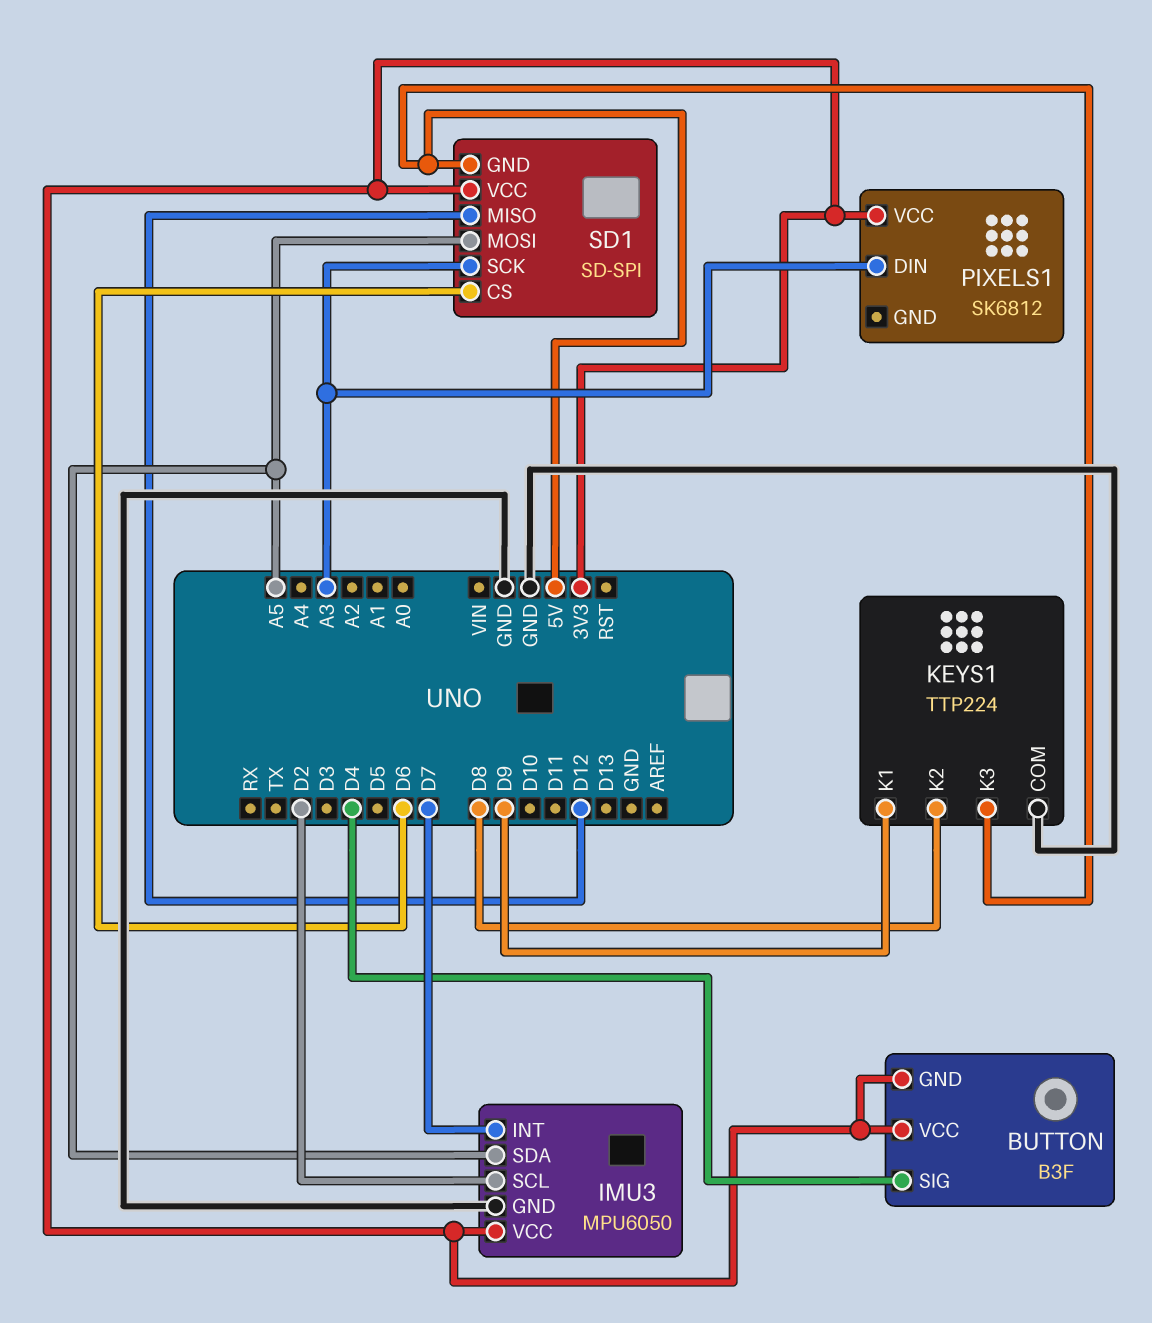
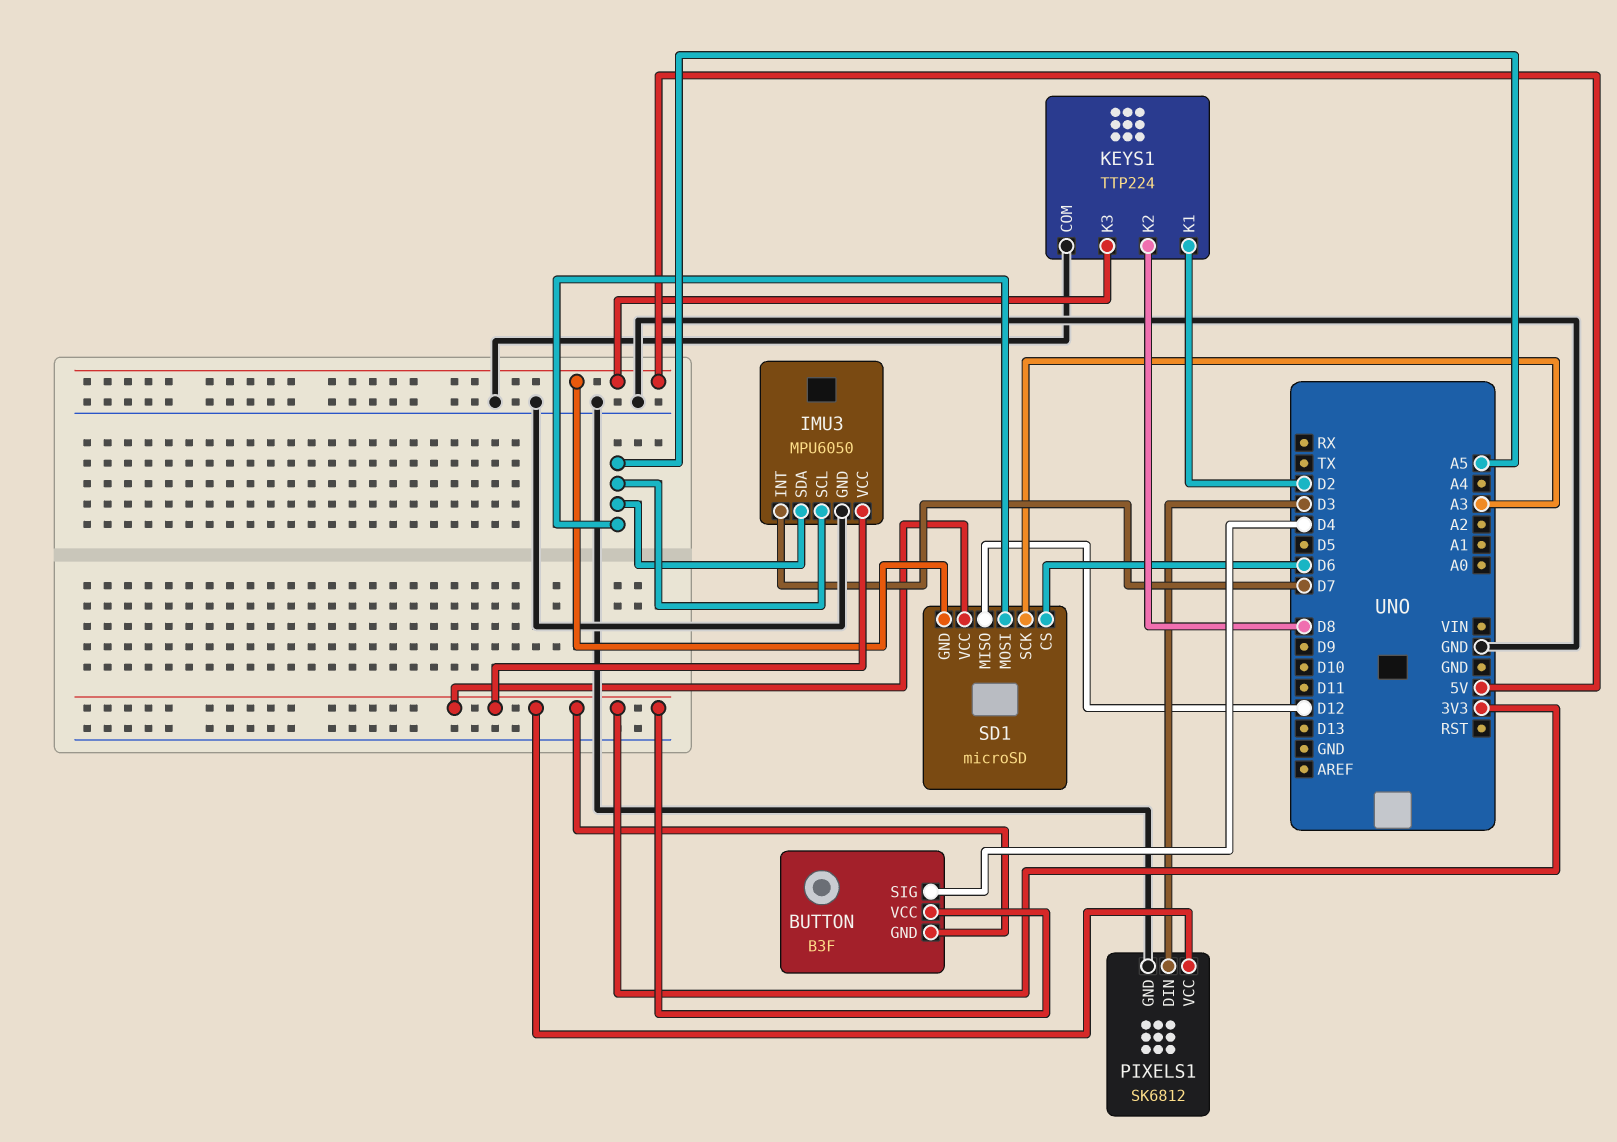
IMU3 pin SCL: D2 -> A5
KEYS1 pin K1: D9 -> D2
PIXELS1 pin DIN: A3 -> D3
PIXELS1 pin GND: none -> GND
SD1: SD-SPI -> microSD

